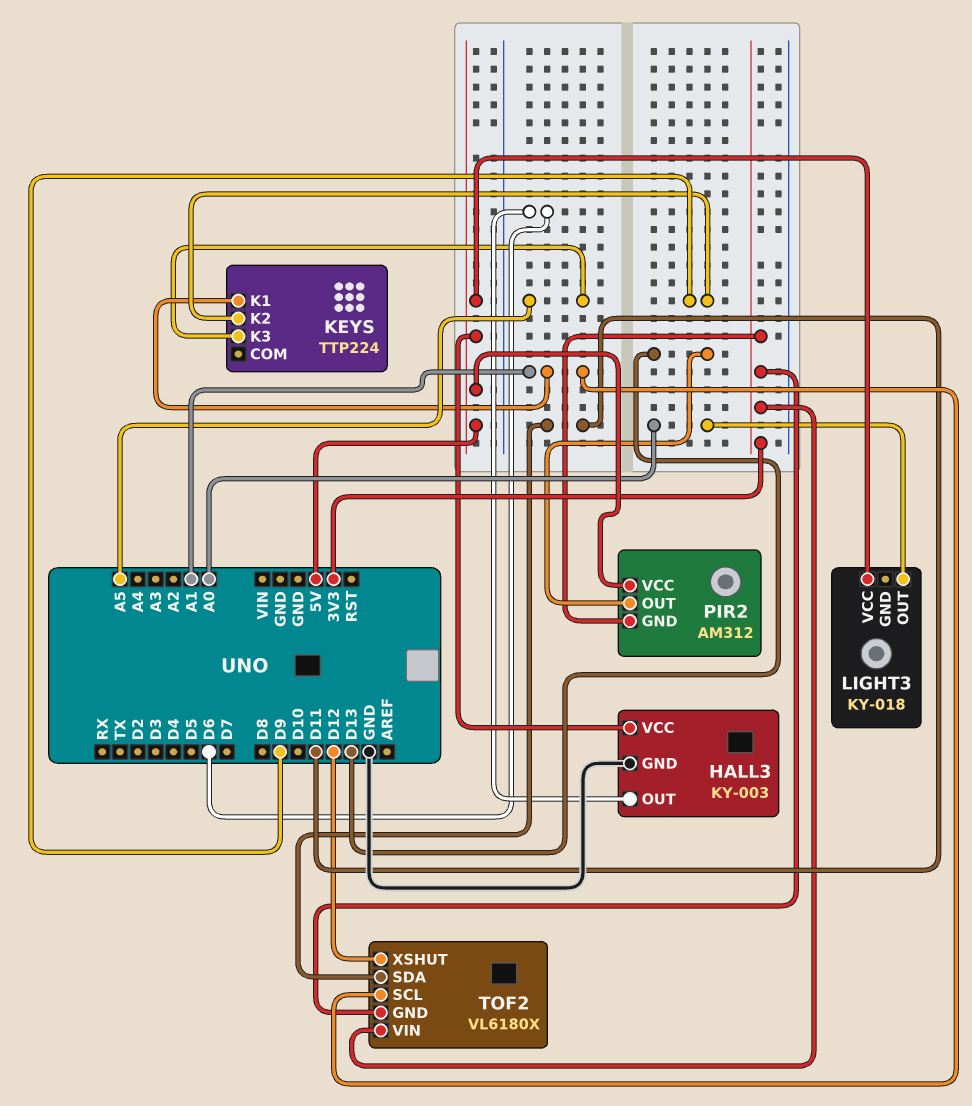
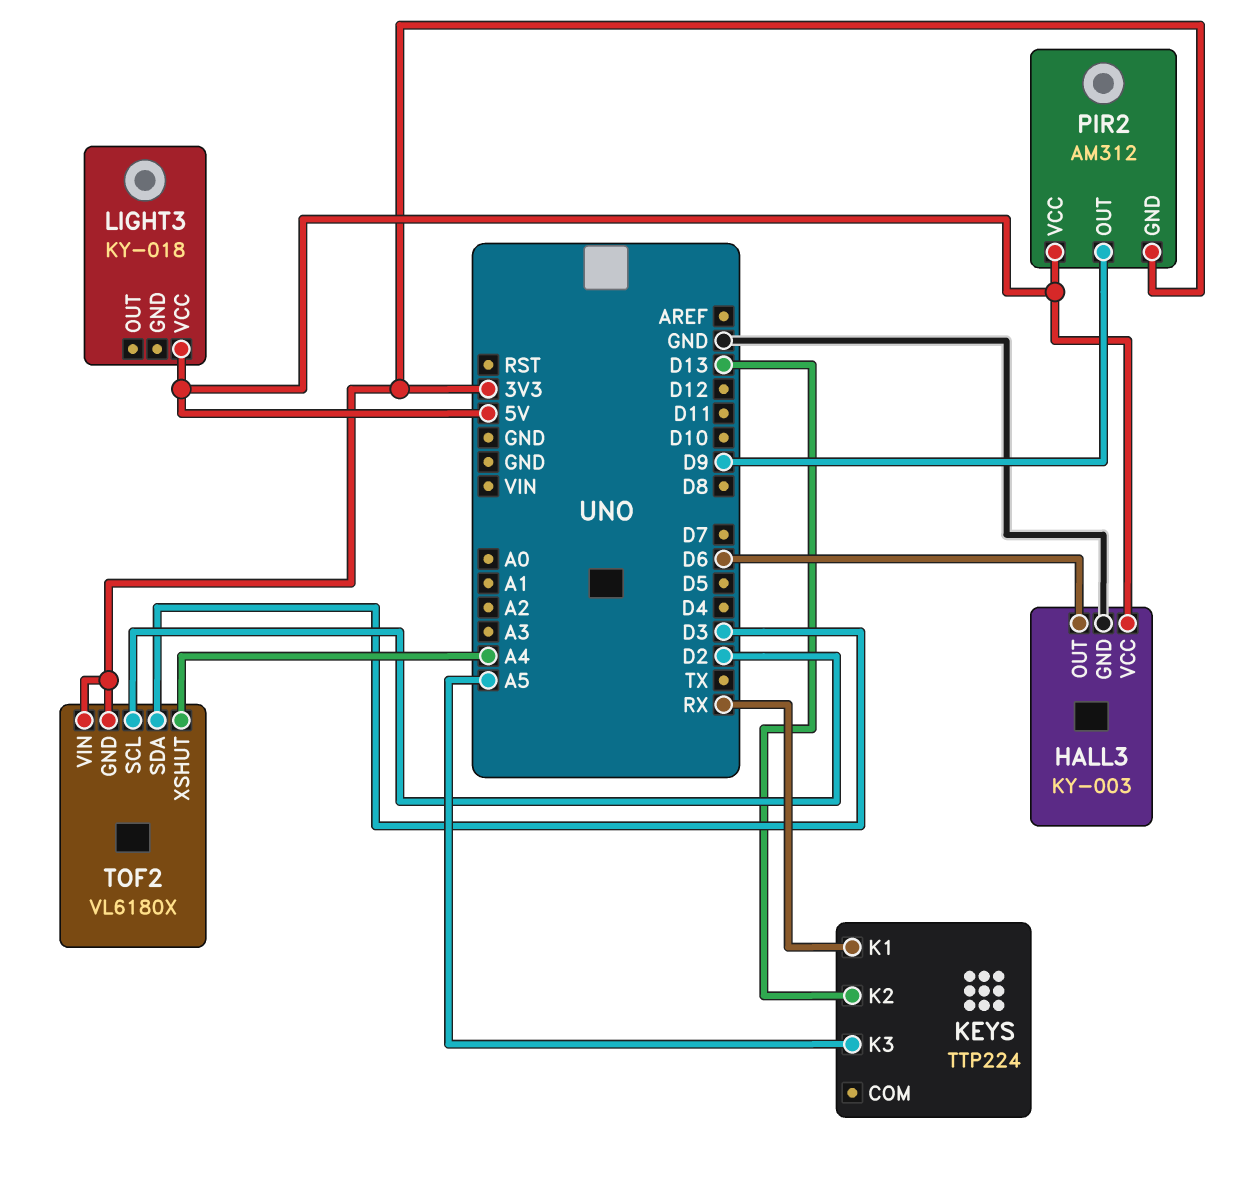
KEYS pin K1: A1 -> RX
KEYS pin K2: D9 -> D13
LIGHT3 pin OUT: A0 -> none
PIR2 pin OUT: D13 -> D9
TOF2 pin SCL: A1 -> D2
TOF2 pin SDA: D11 -> D3
TOF2 pin XSHUT: D12 -> A4

